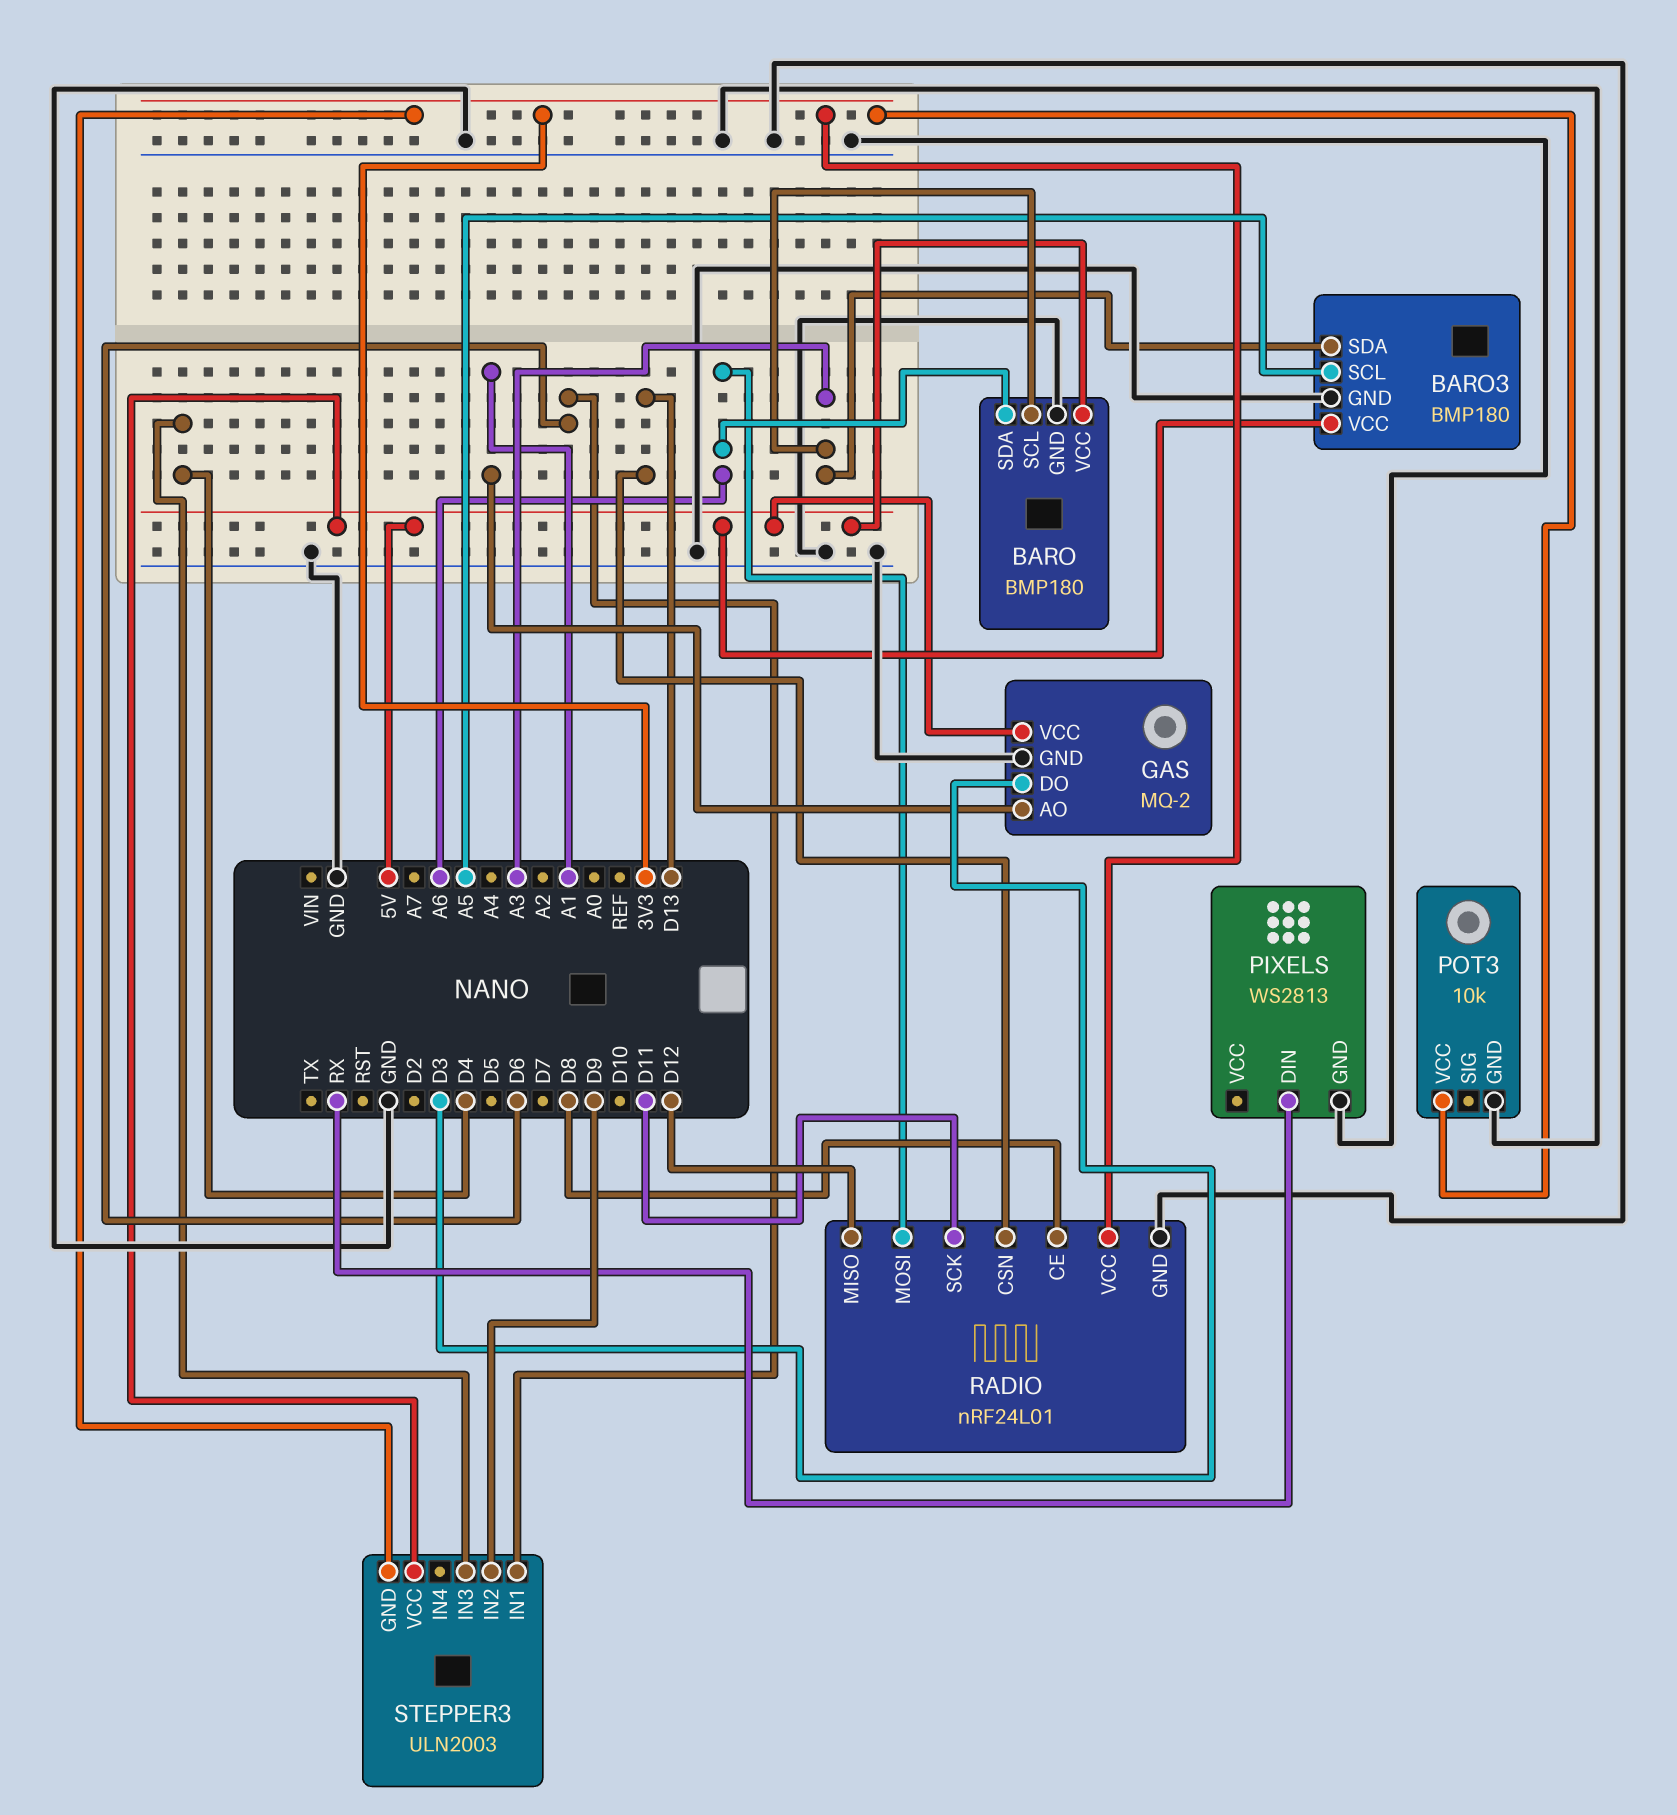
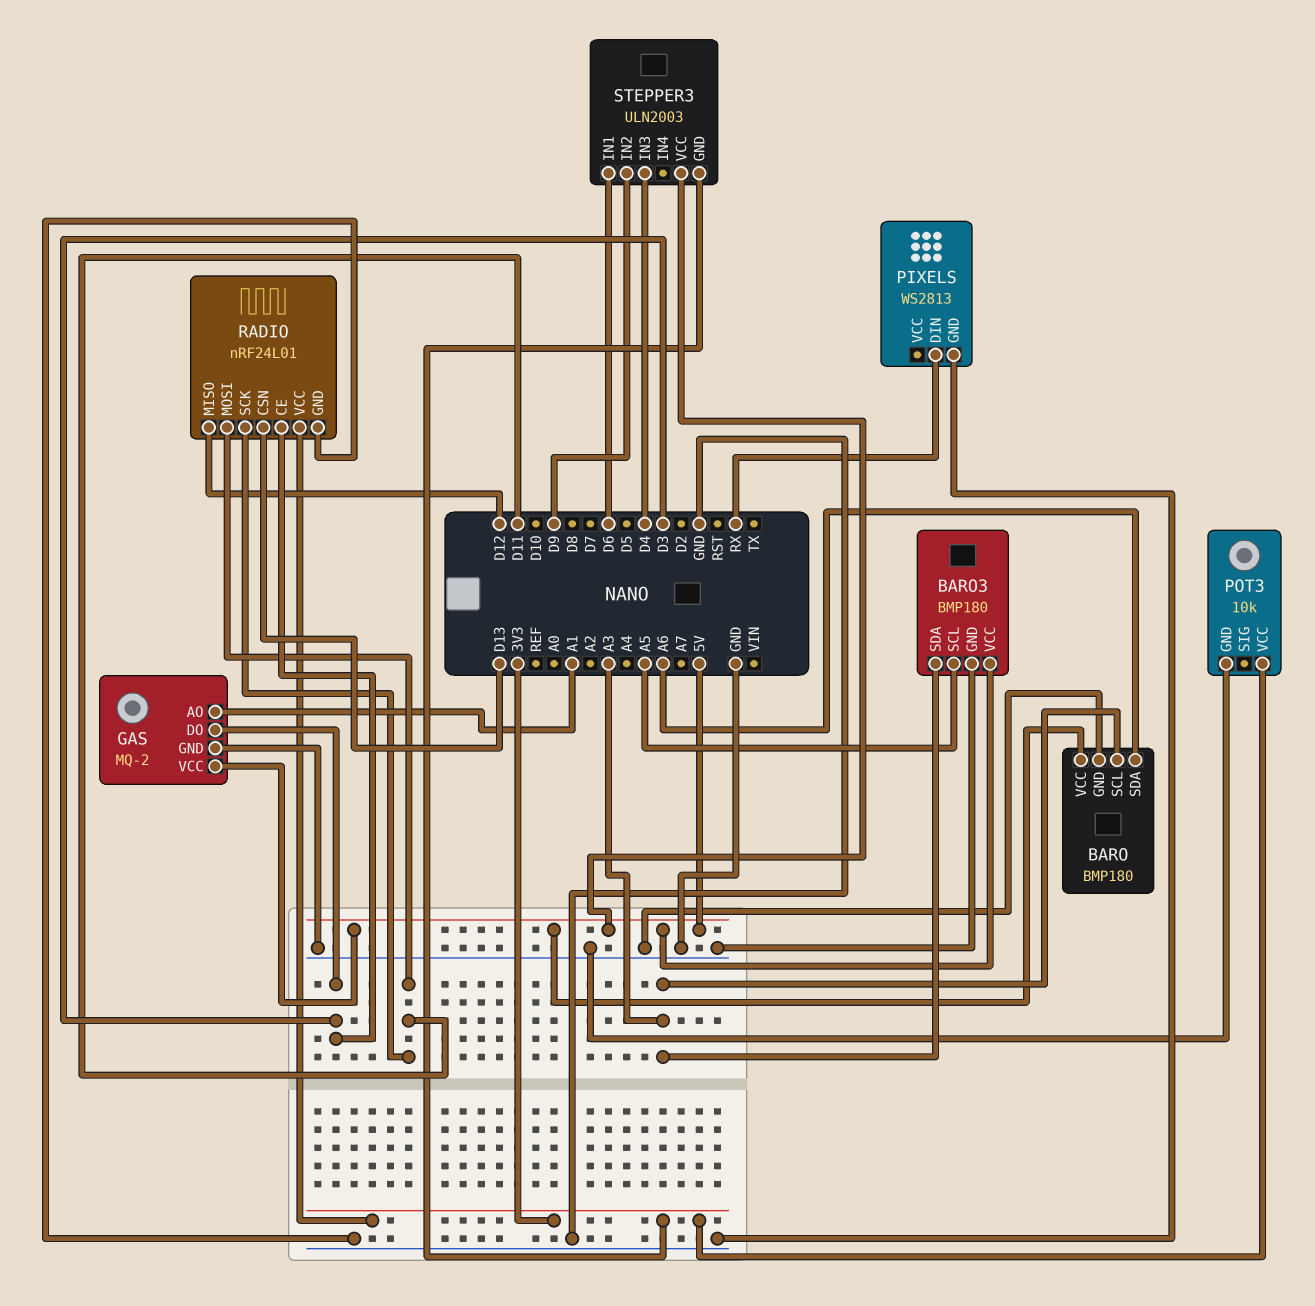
RADIO pin CE: D8 -> D3
RADIO pin MOSI: A6 -> D11

